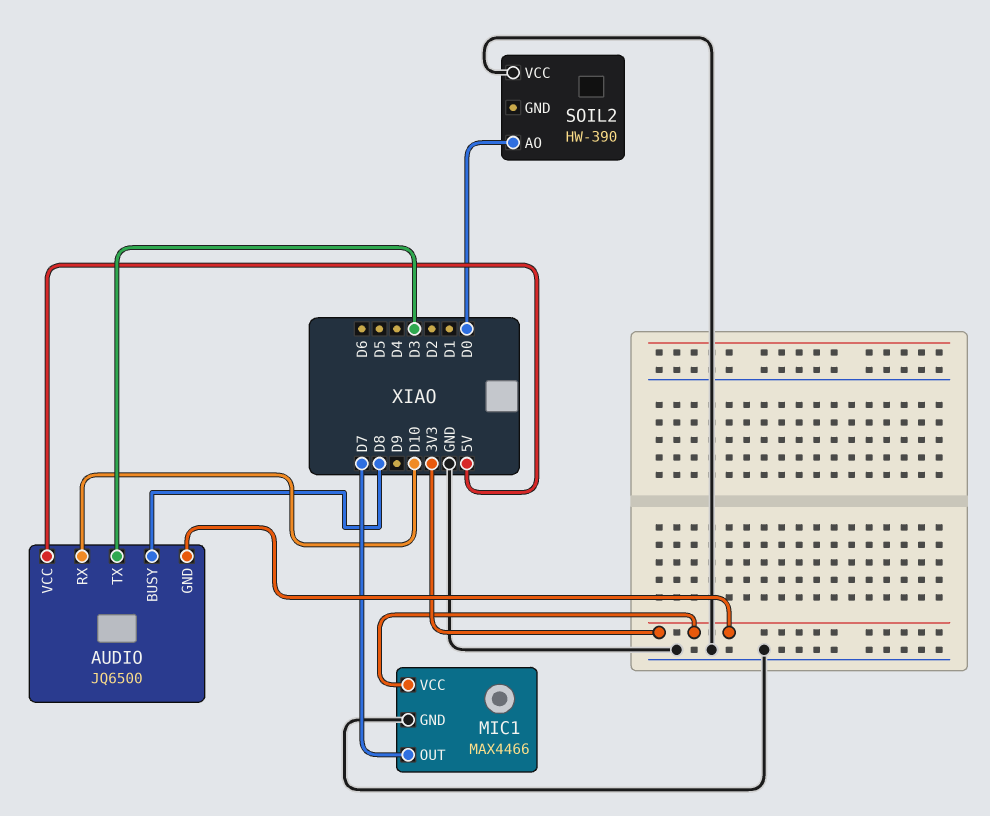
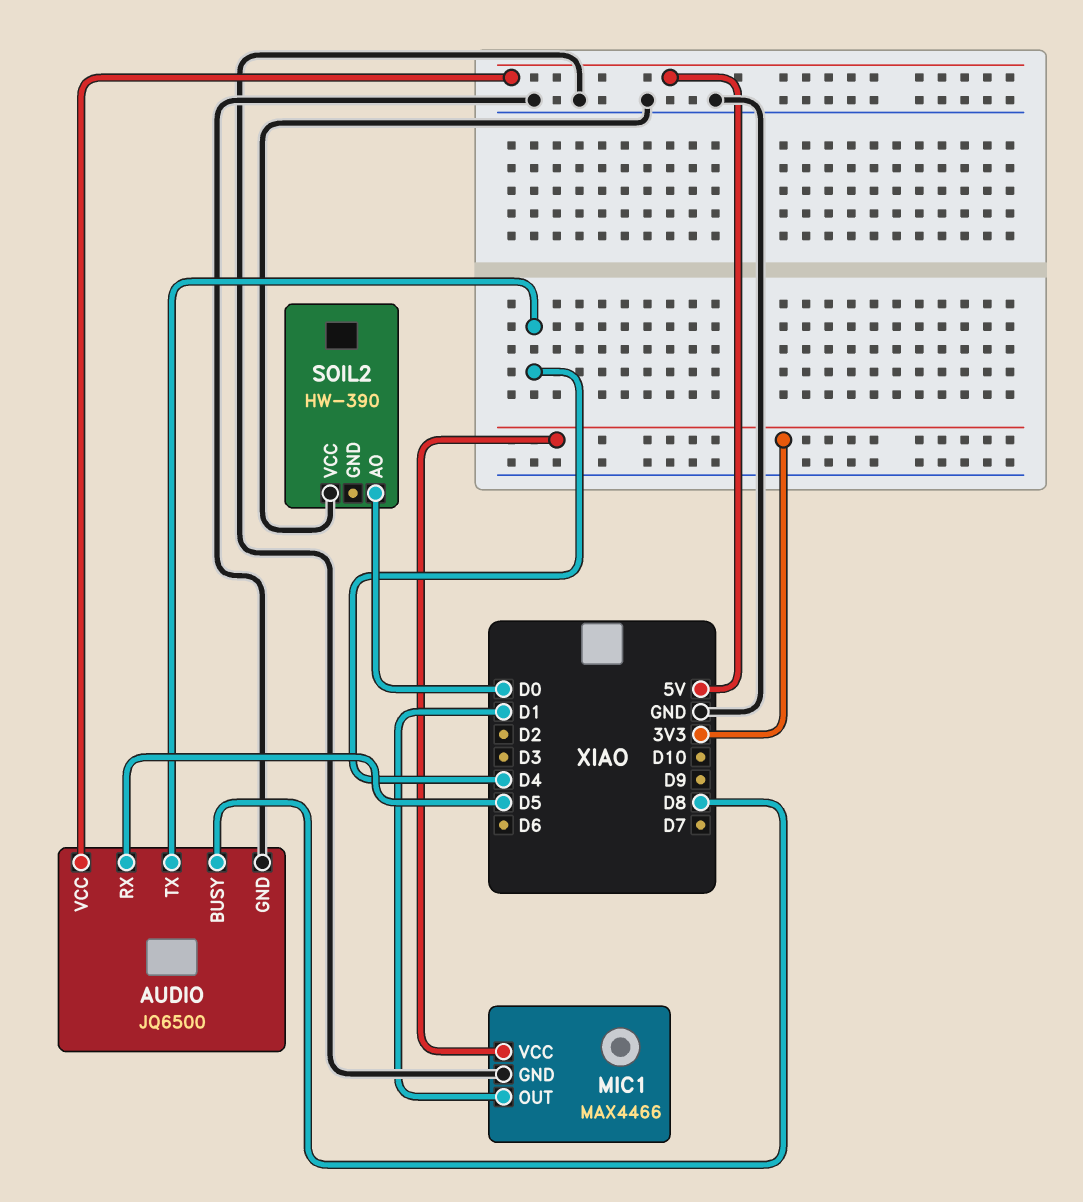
AUDIO pin GND: 3V3 -> GND
AUDIO pin RX: D10 -> D5
AUDIO pin TX: D3 -> D4
MIC1 pin OUT: D7 -> D1

